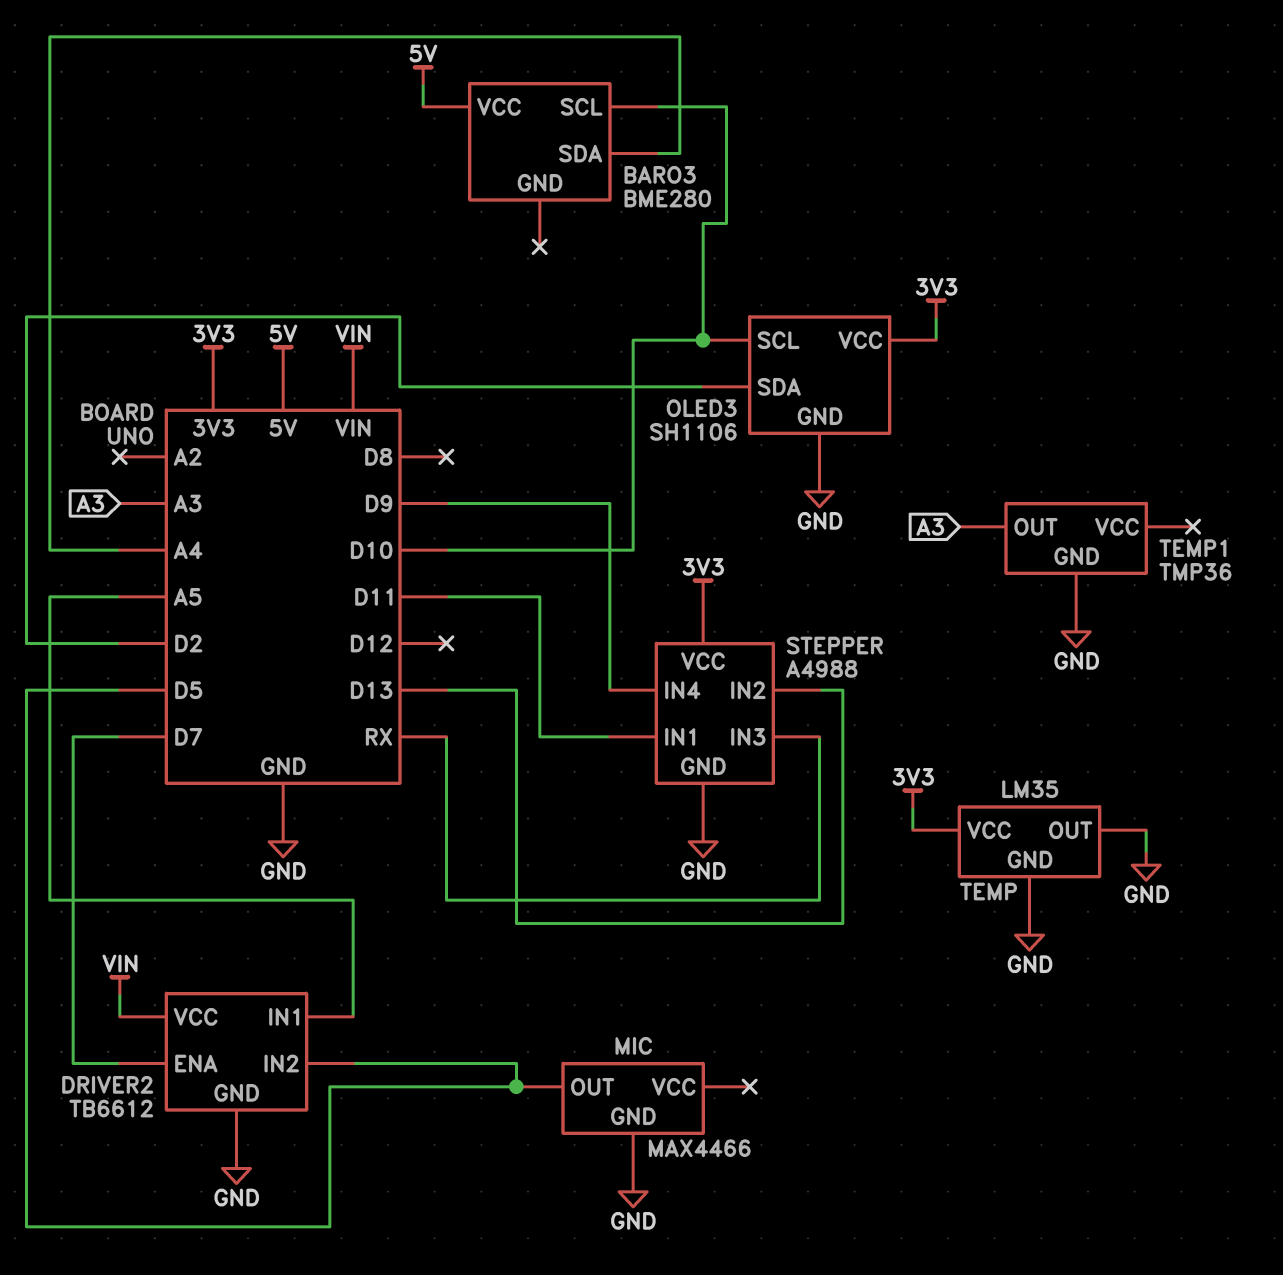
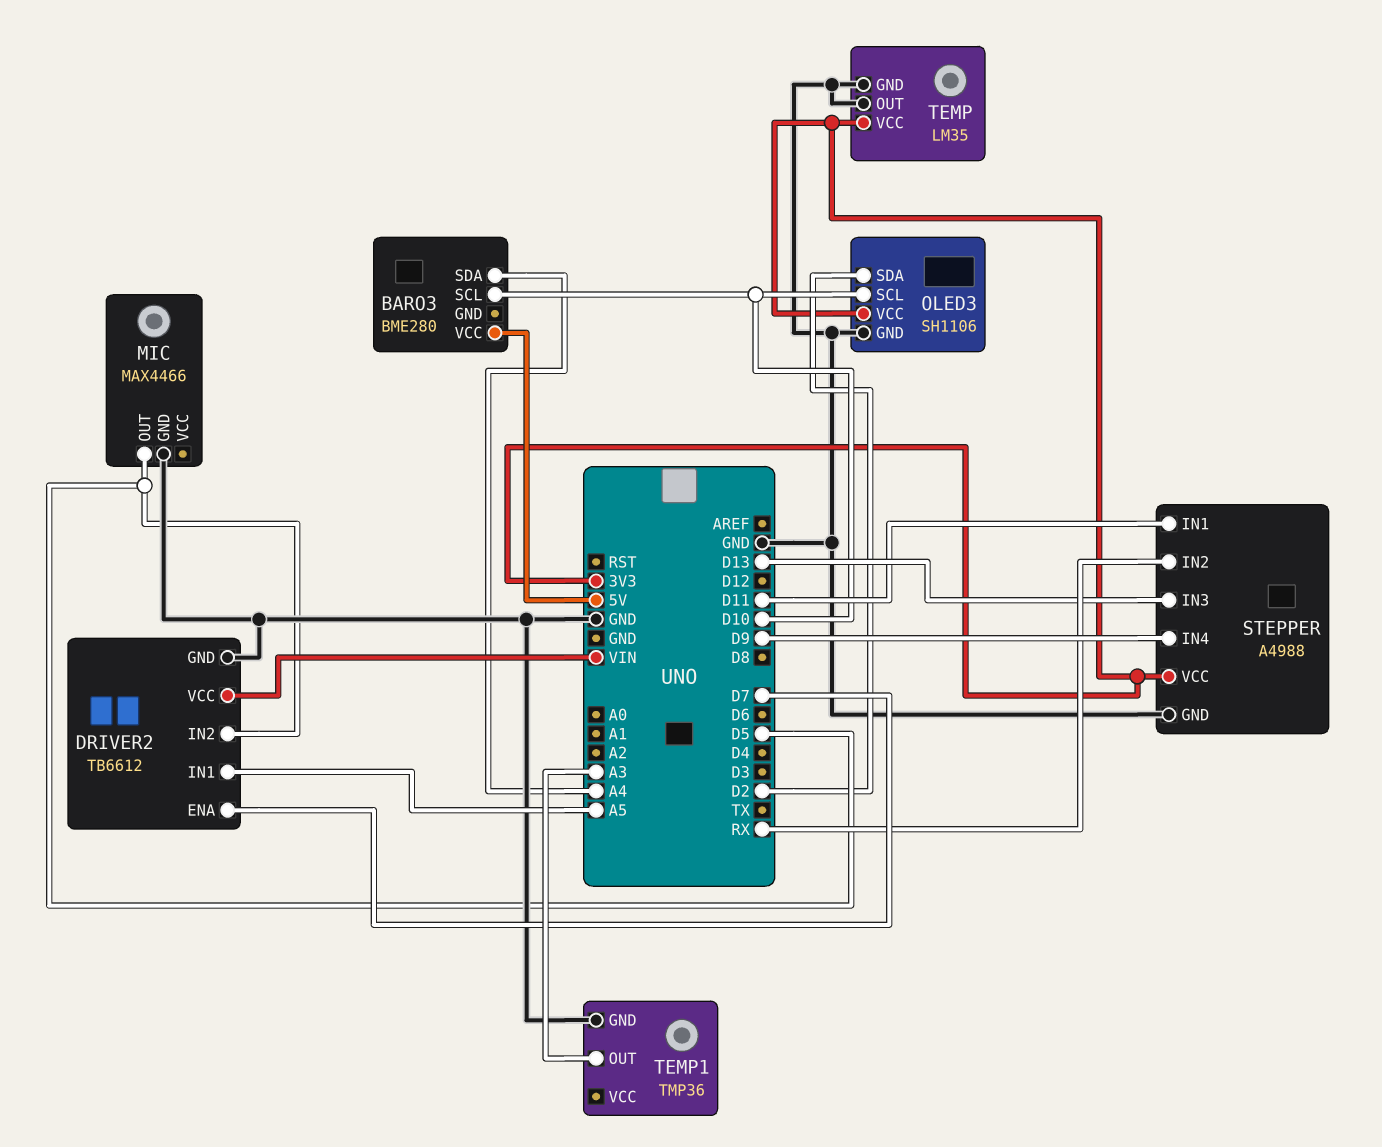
STEPPER pin IN2: D13 -> RX
STEPPER pin IN3: RX -> D13

